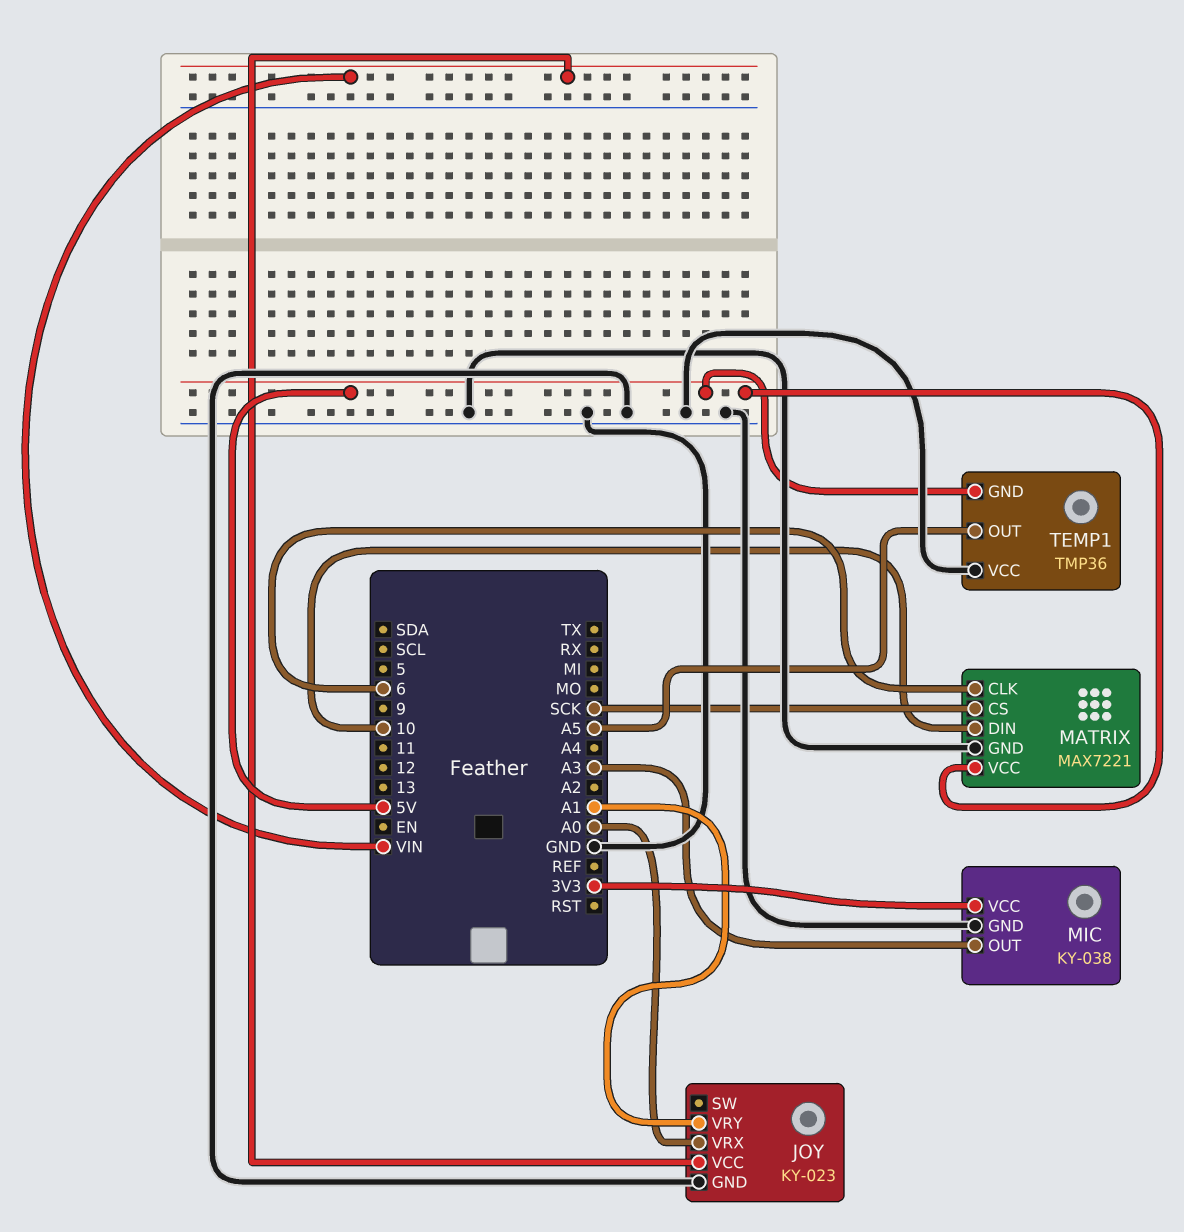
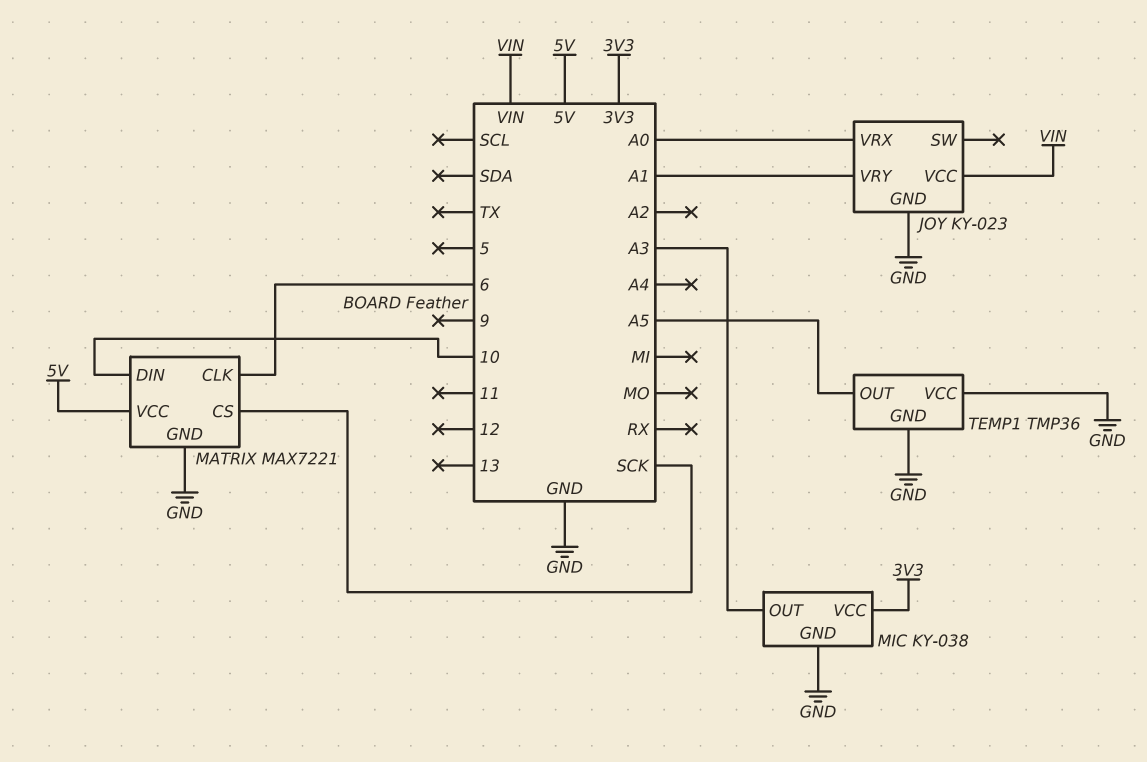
TEMP1 pin GND: 5V -> GND

